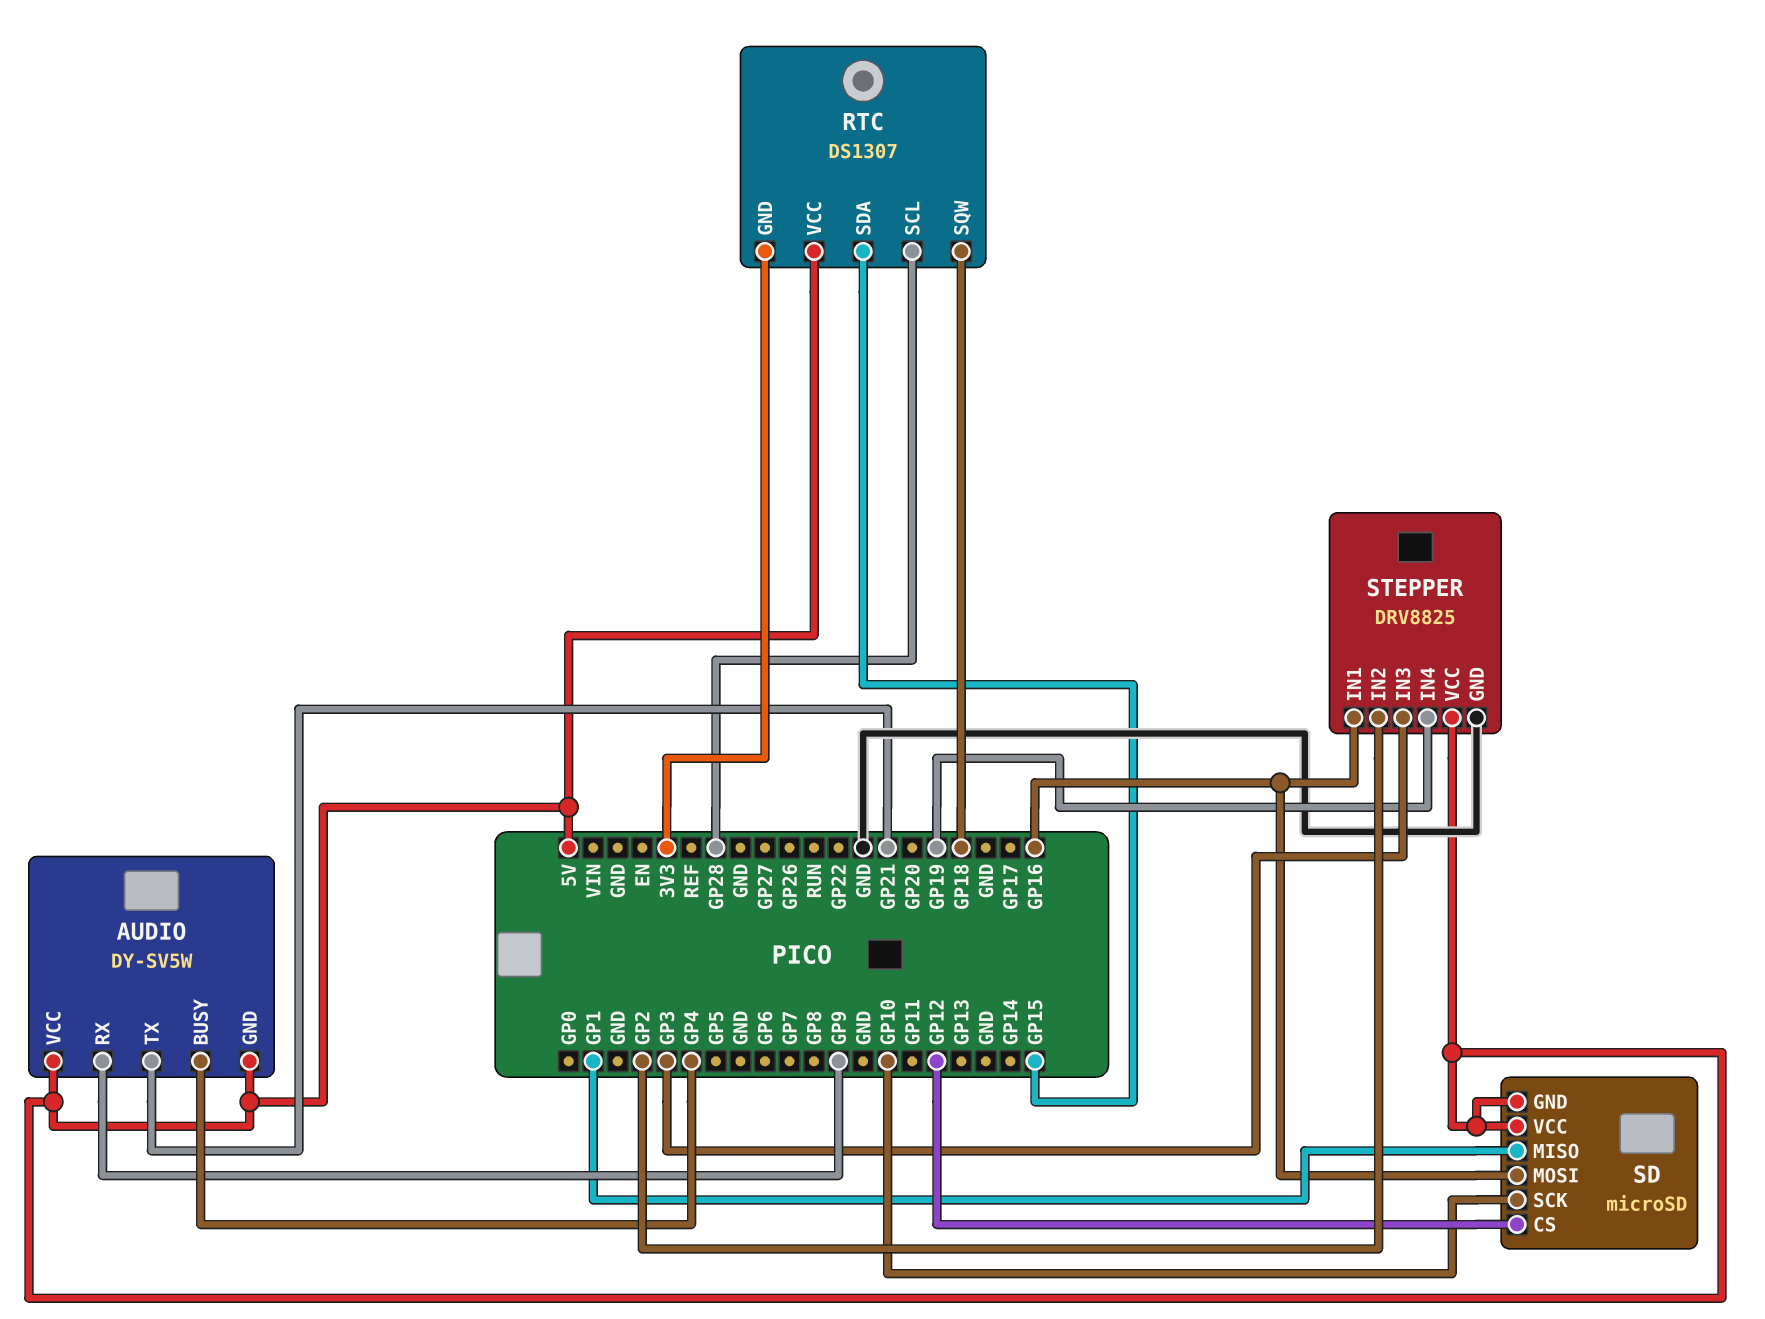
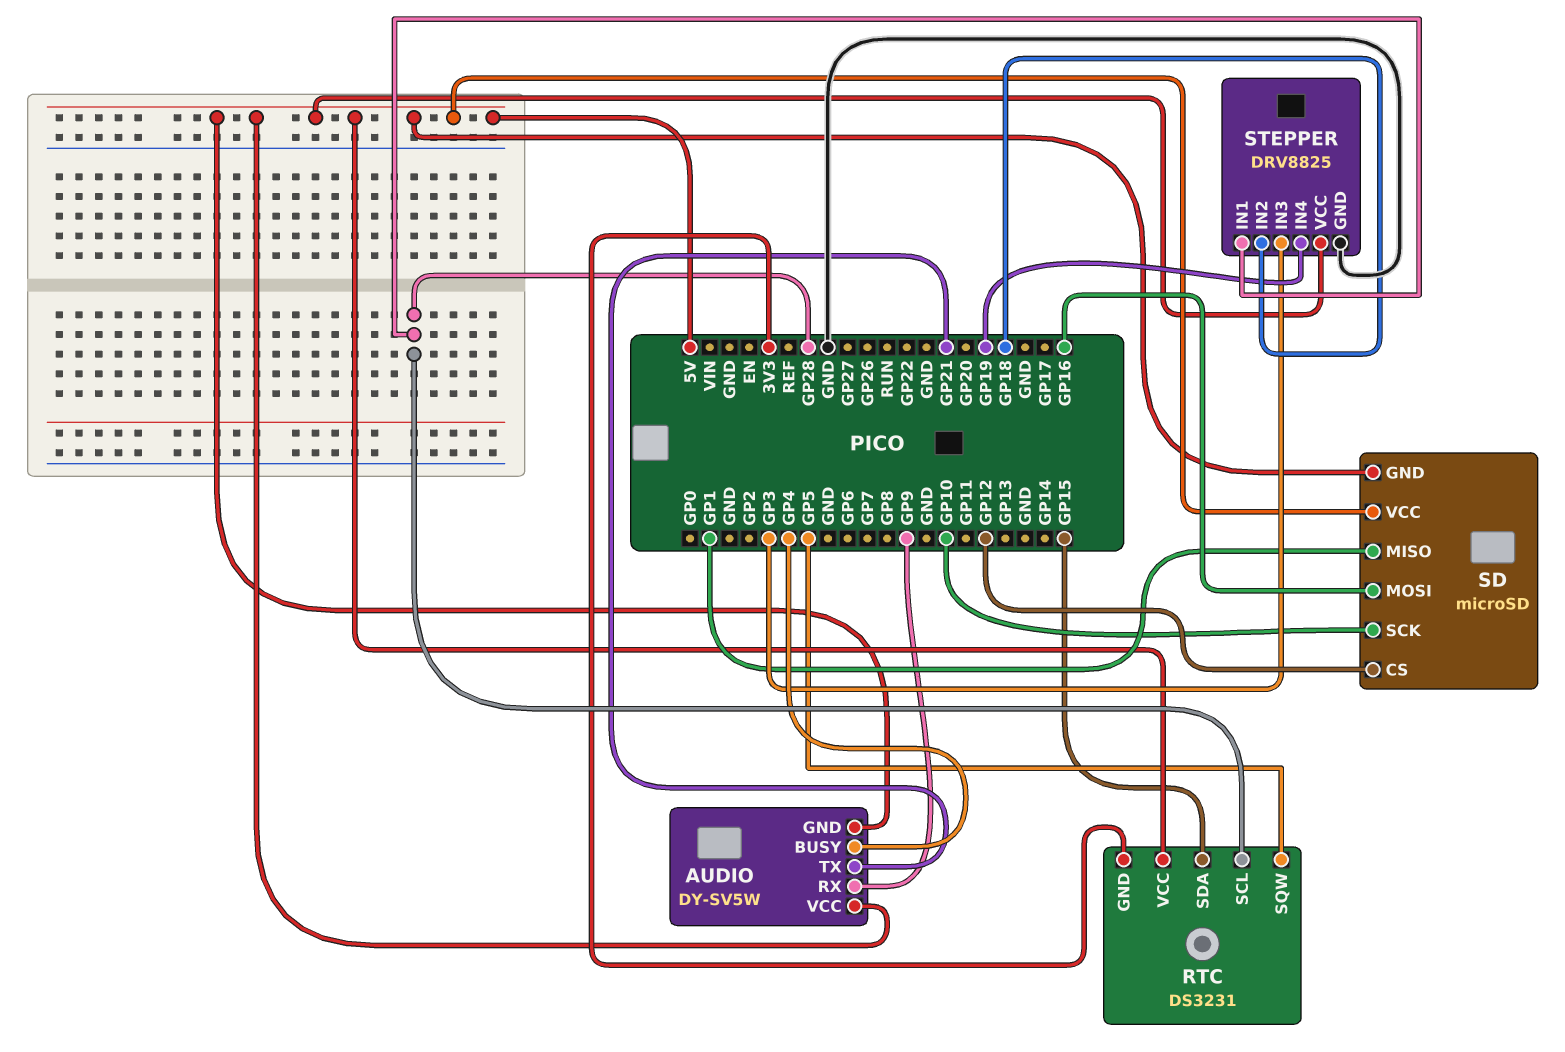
RTC: DS1307 -> DS3231
RTC pin SQW: GP18 -> GP5
STEPPER pin IN1: GP16 -> GP28
STEPPER pin IN2: GP2 -> GP18

